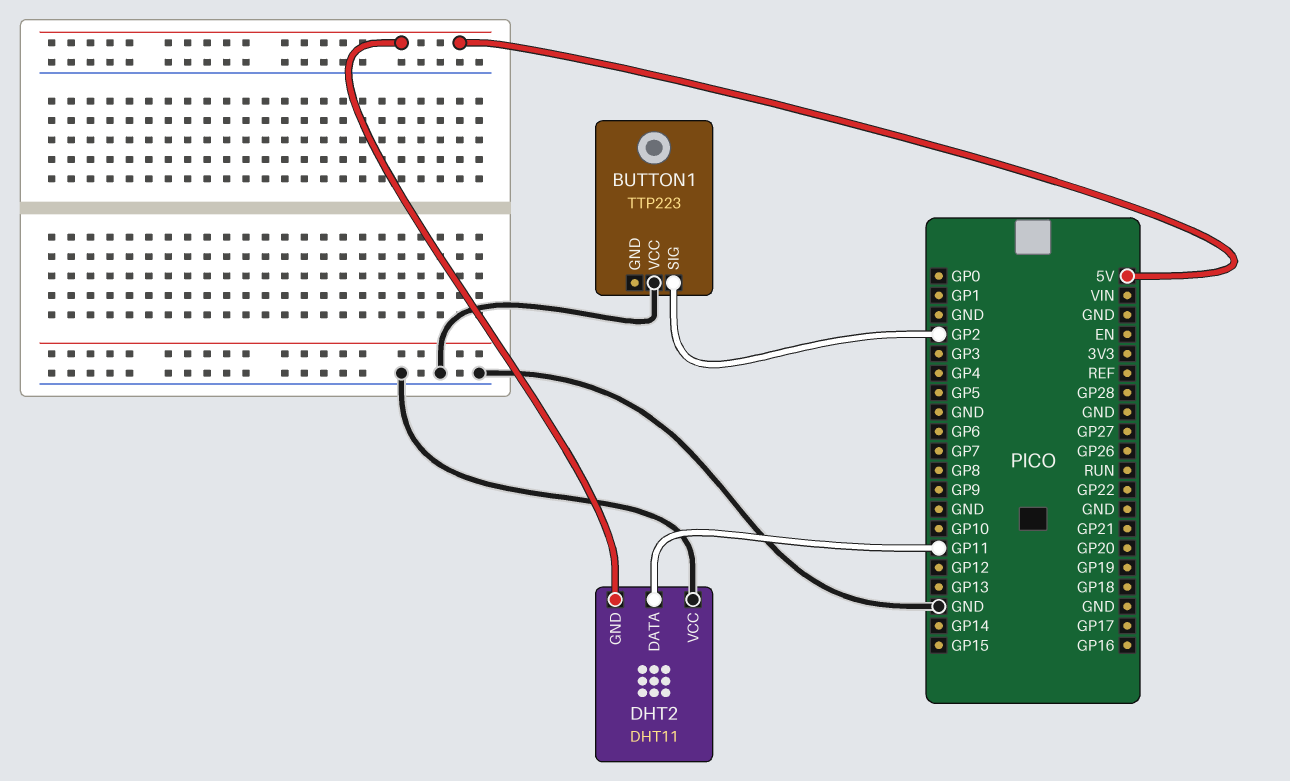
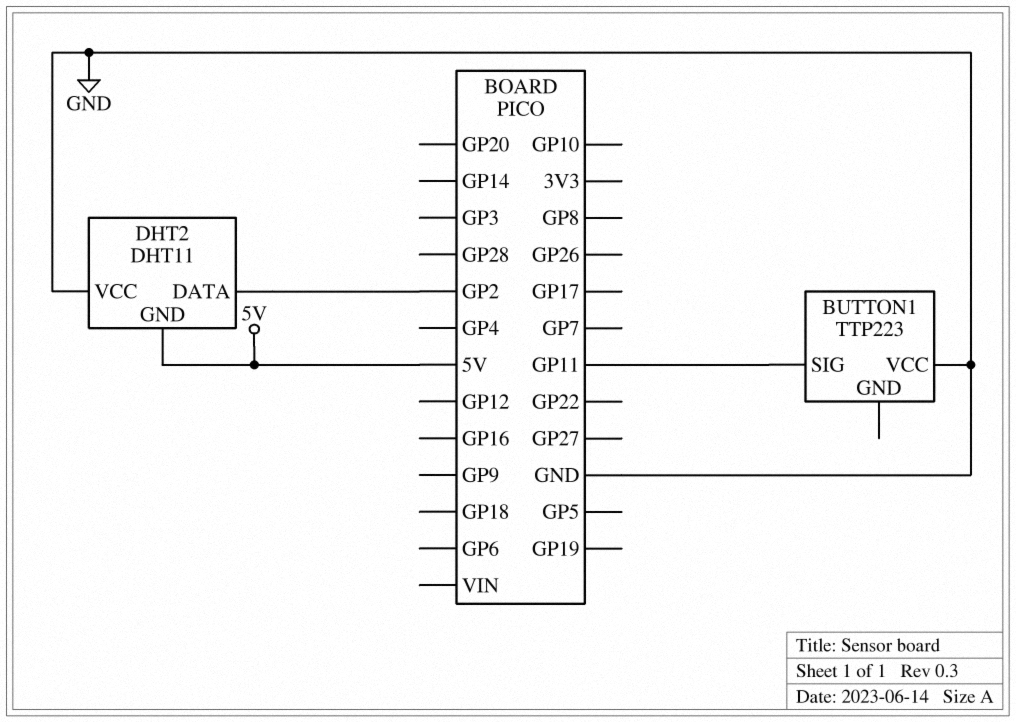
BUTTON1 pin SIG: GP2 -> GP11
DHT2 pin DATA: GP11 -> GP2

